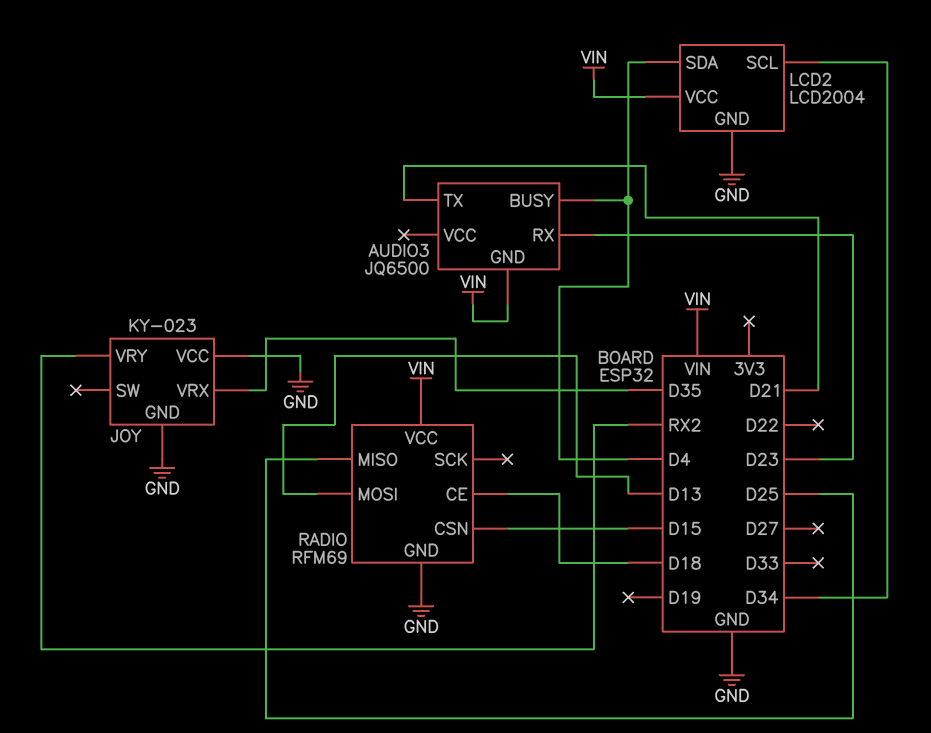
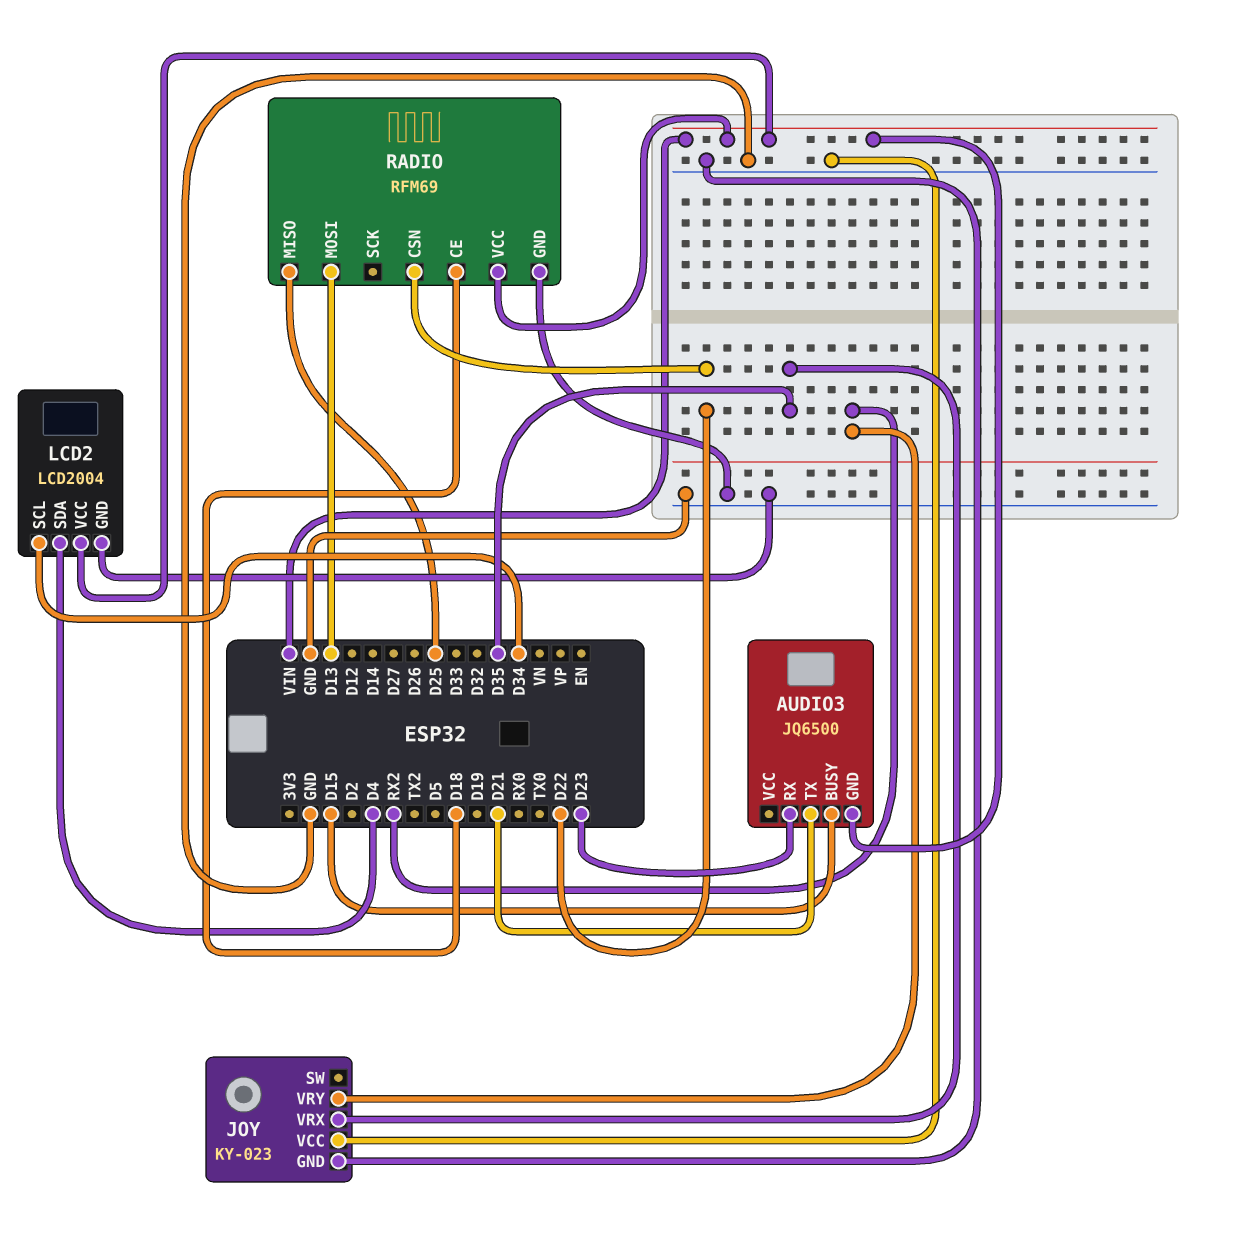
AUDIO3 pin BUSY: D4 -> D15
RADIO pin CSN: D15 -> D22

